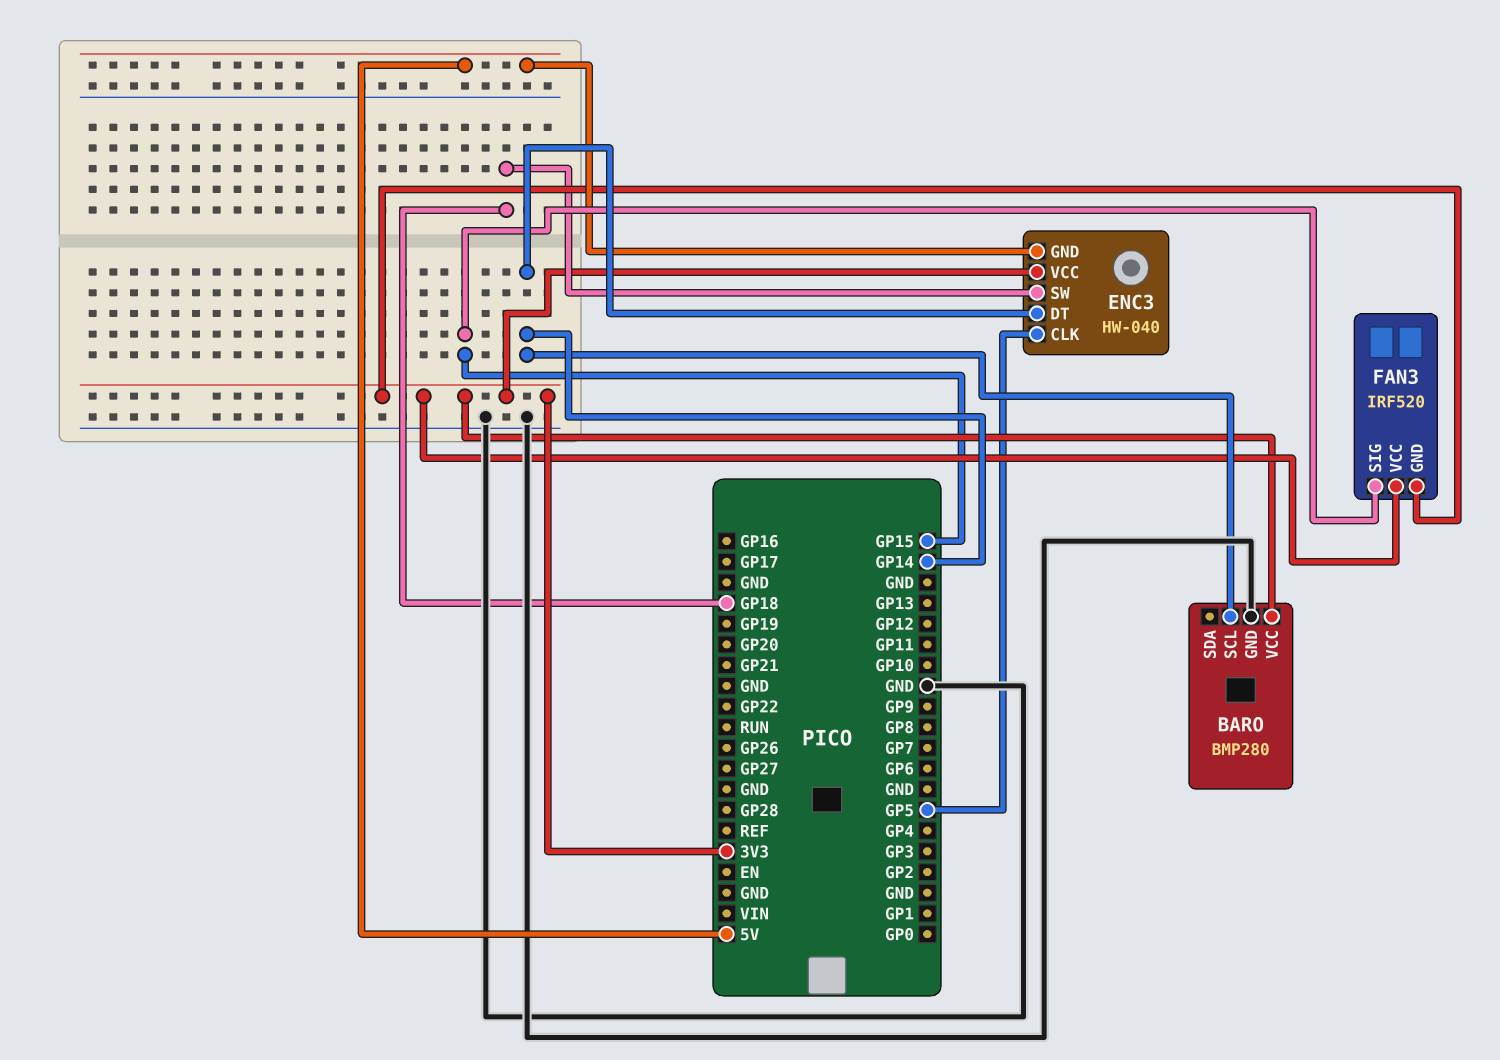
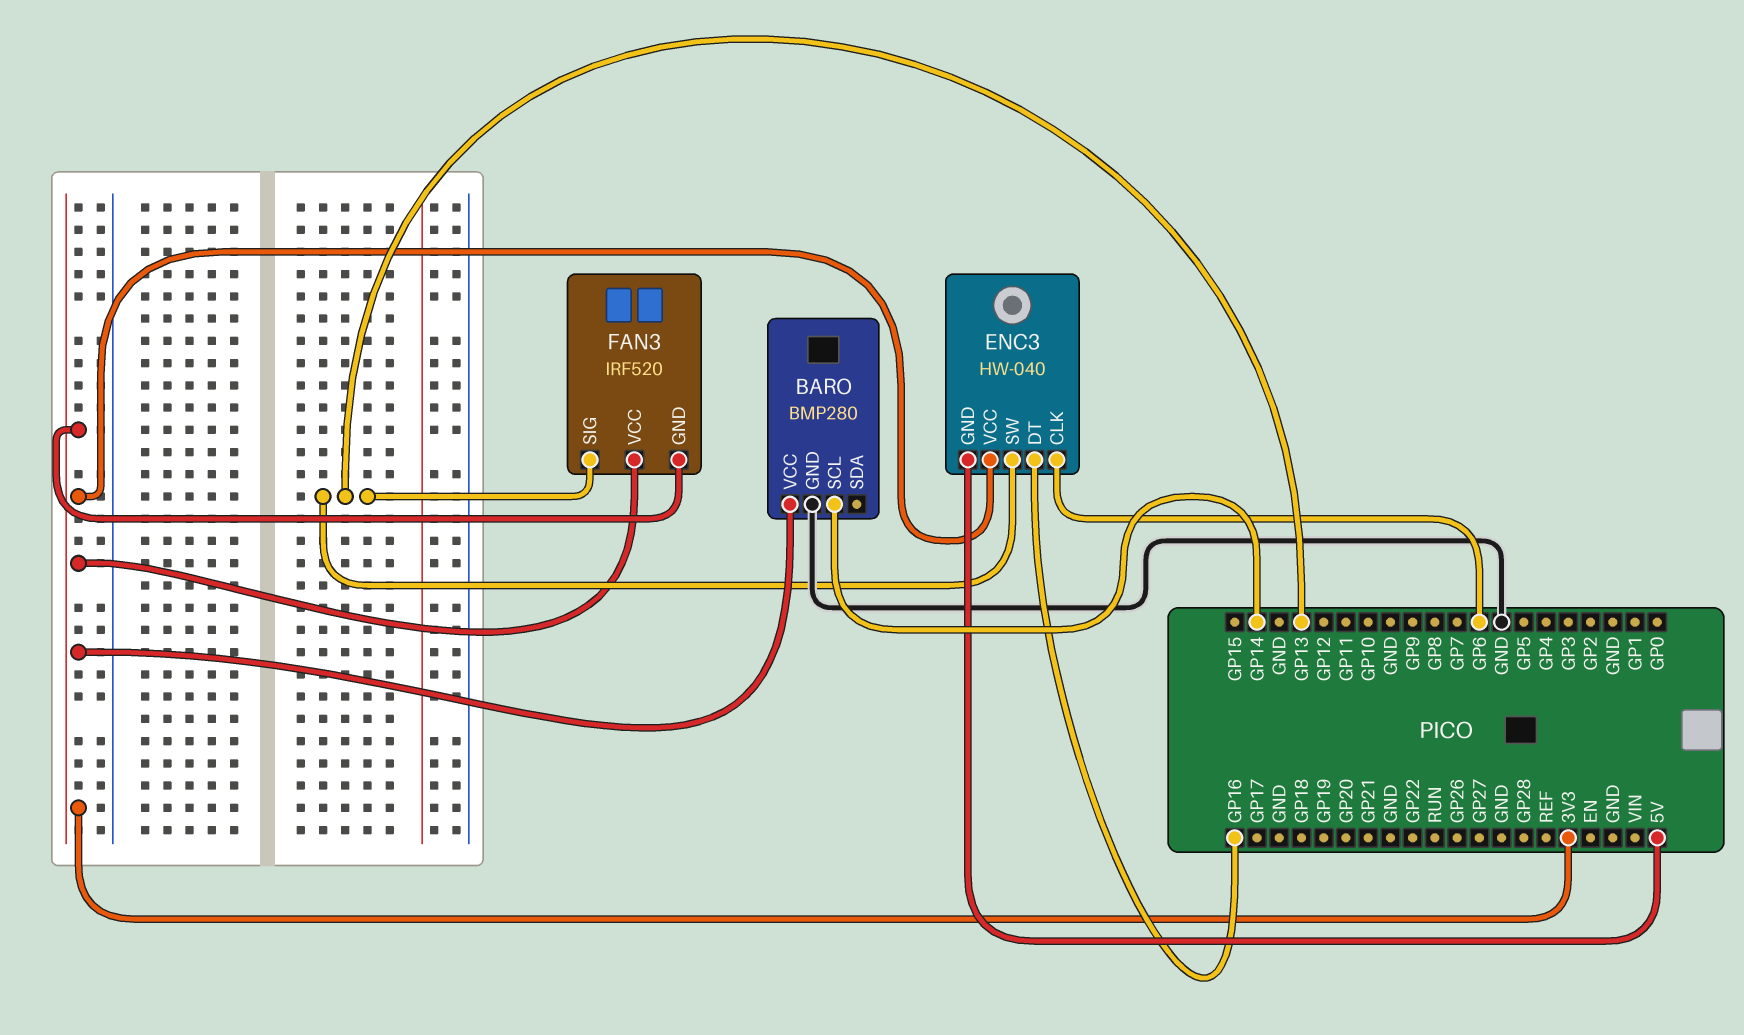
ENC3 pin CLK: GP5 -> GP6
ENC3 pin DT: GP14 -> GP16
ENC3 pin SW: GP18 -> GP13
FAN3 pin SIG: GP15 -> GP13

